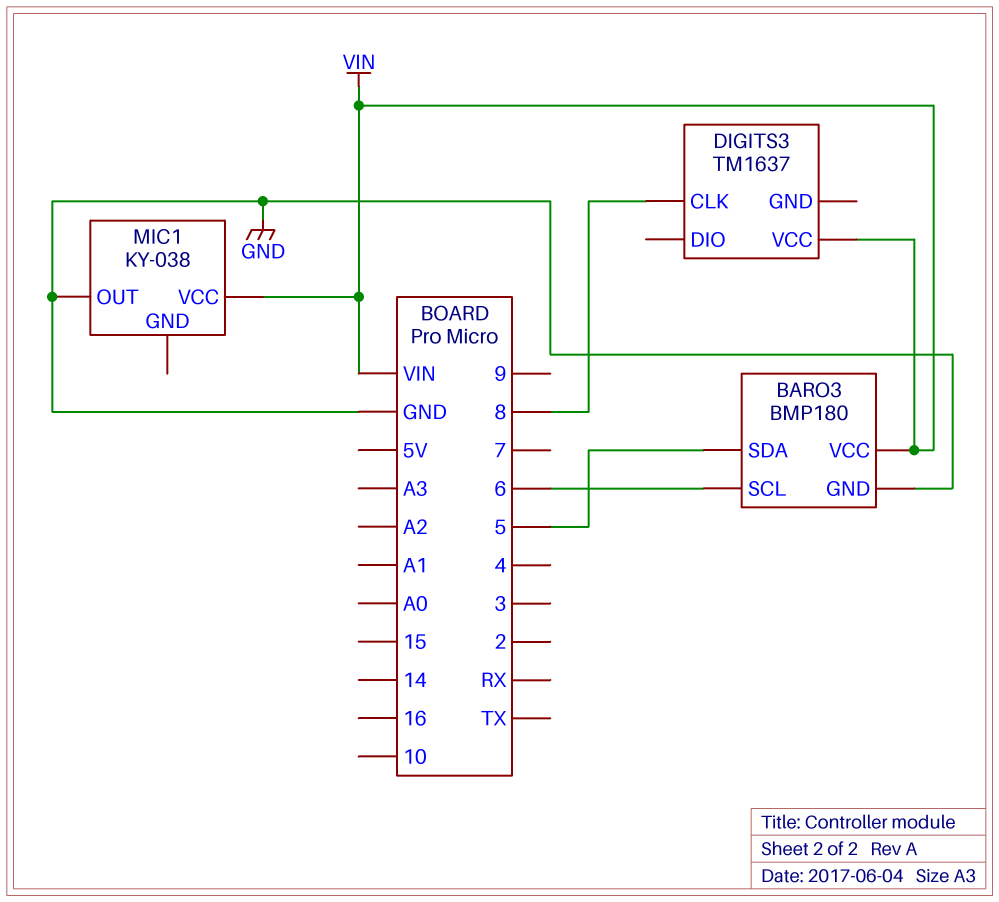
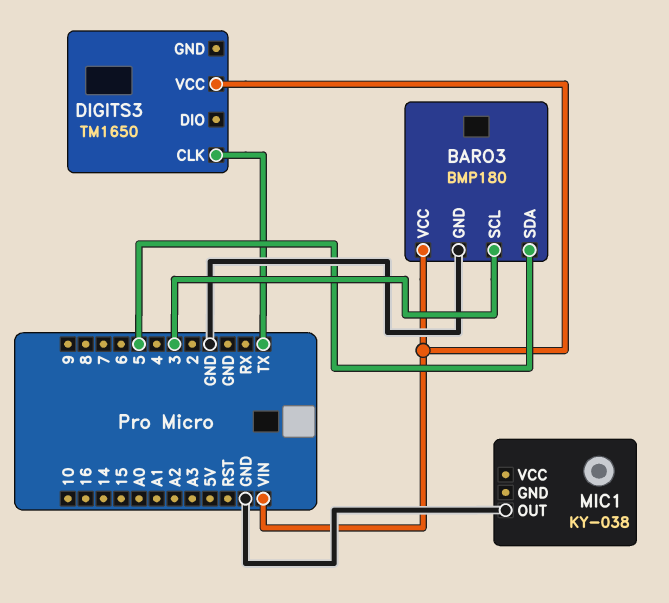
BARO3 pin SCL: 6 -> 3
DIGITS3: TM1637 -> TM1650
DIGITS3 pin CLK: 8 -> TX
MIC1 pin VCC: VIN -> none

